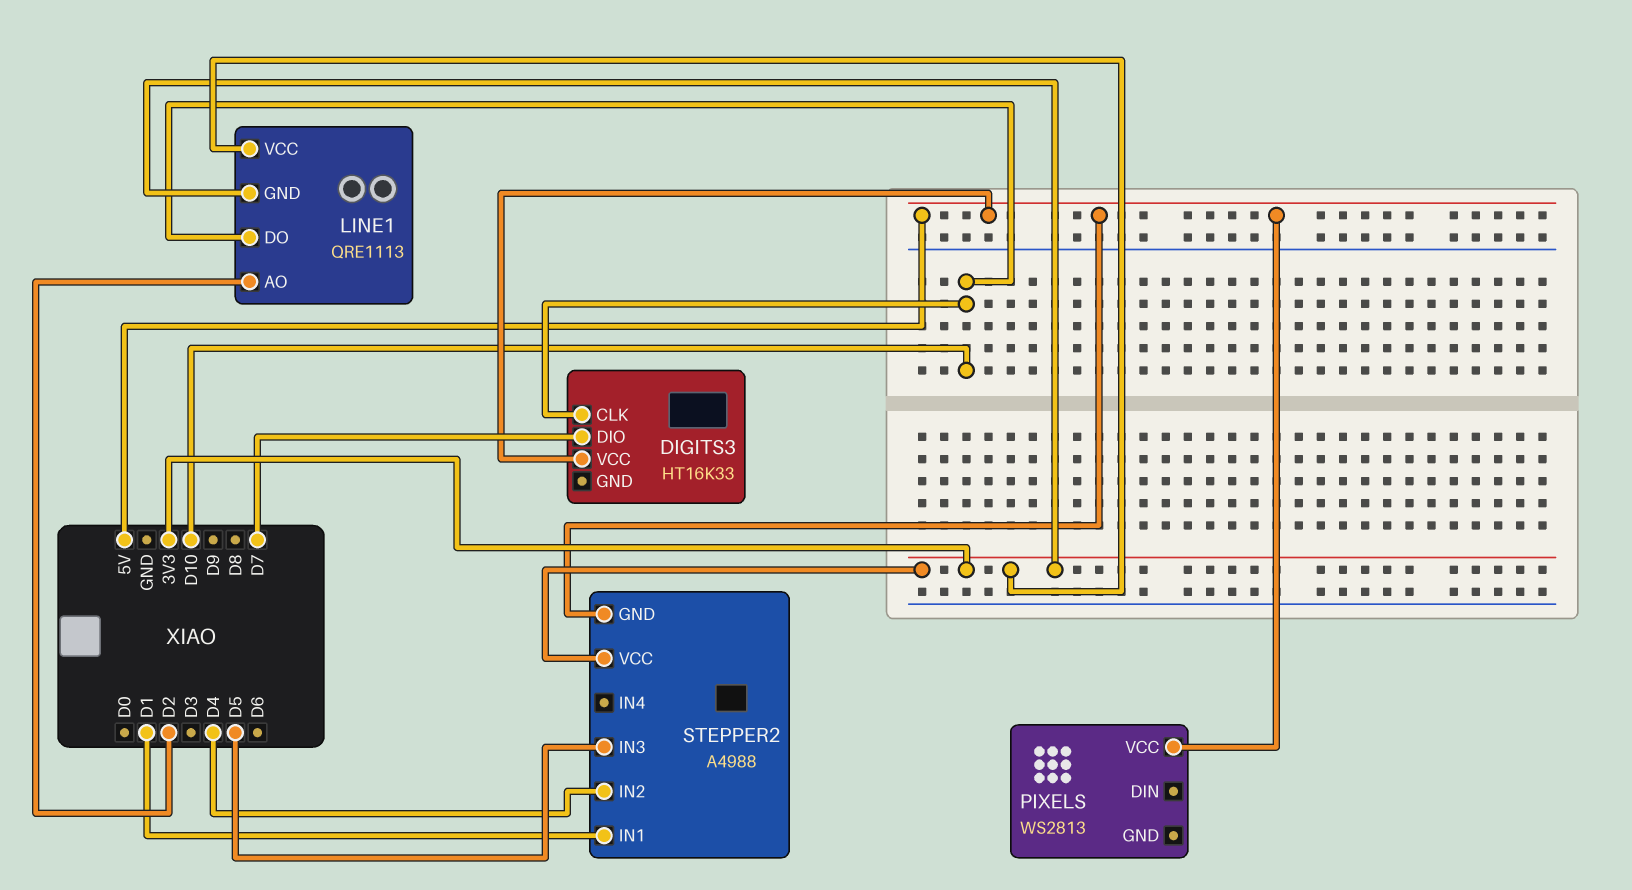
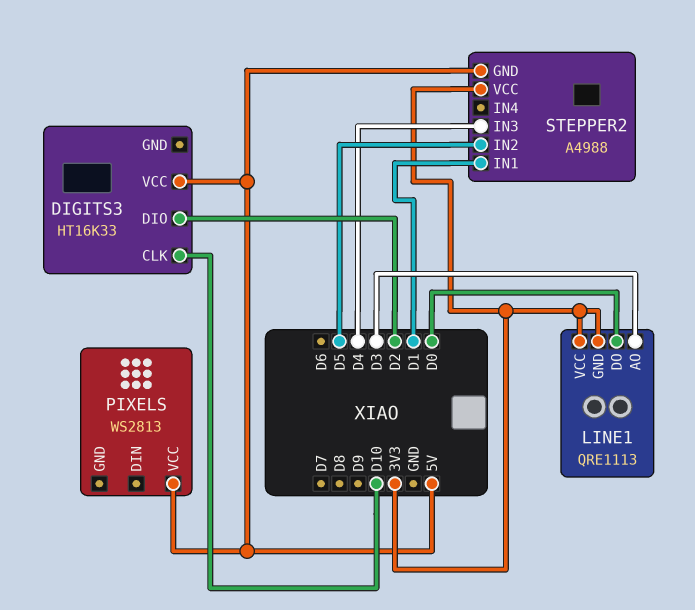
DIGITS3 pin DIO: D7 -> D2
LINE1 pin AO: D2 -> D3
LINE1 pin DO: D10 -> D0
STEPPER2 pin IN2: D4 -> D5
STEPPER2 pin IN3: D5 -> D4

